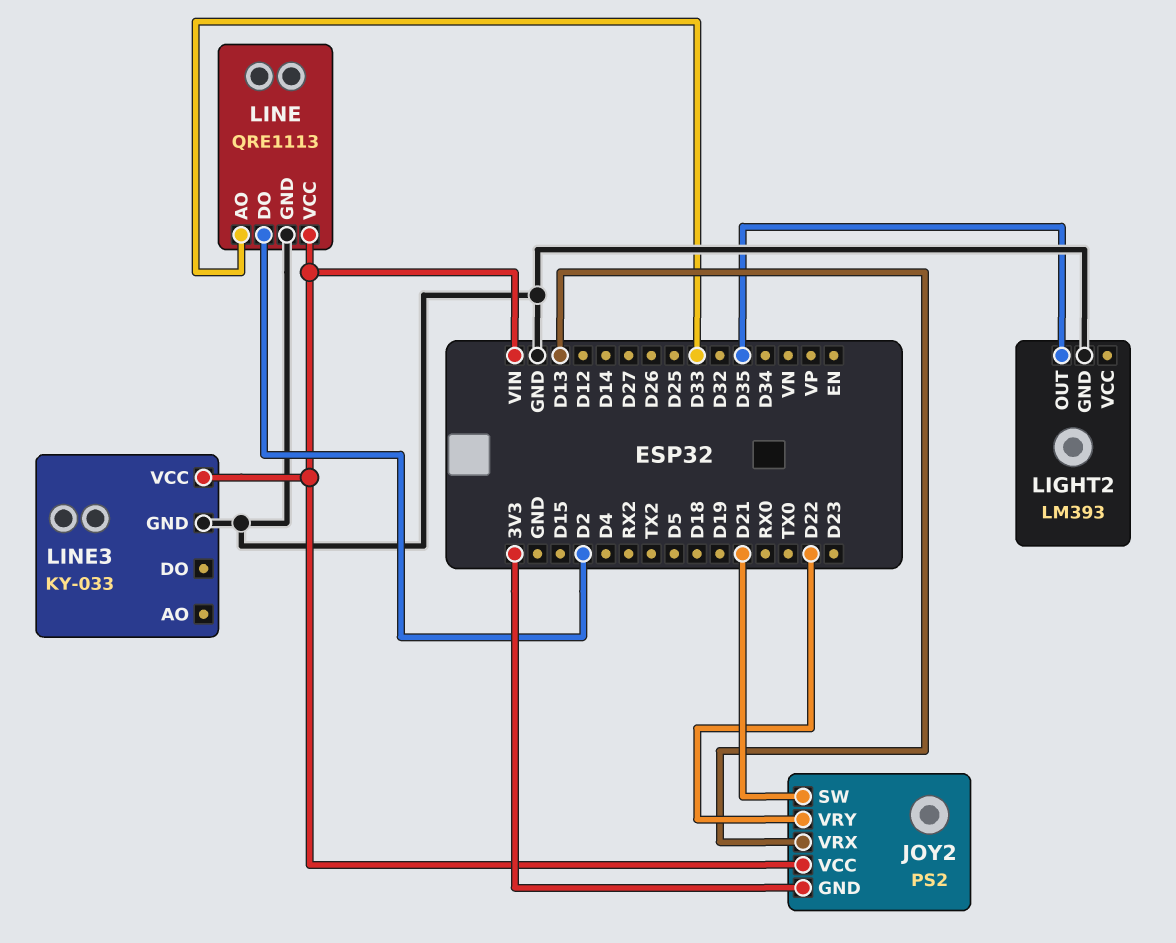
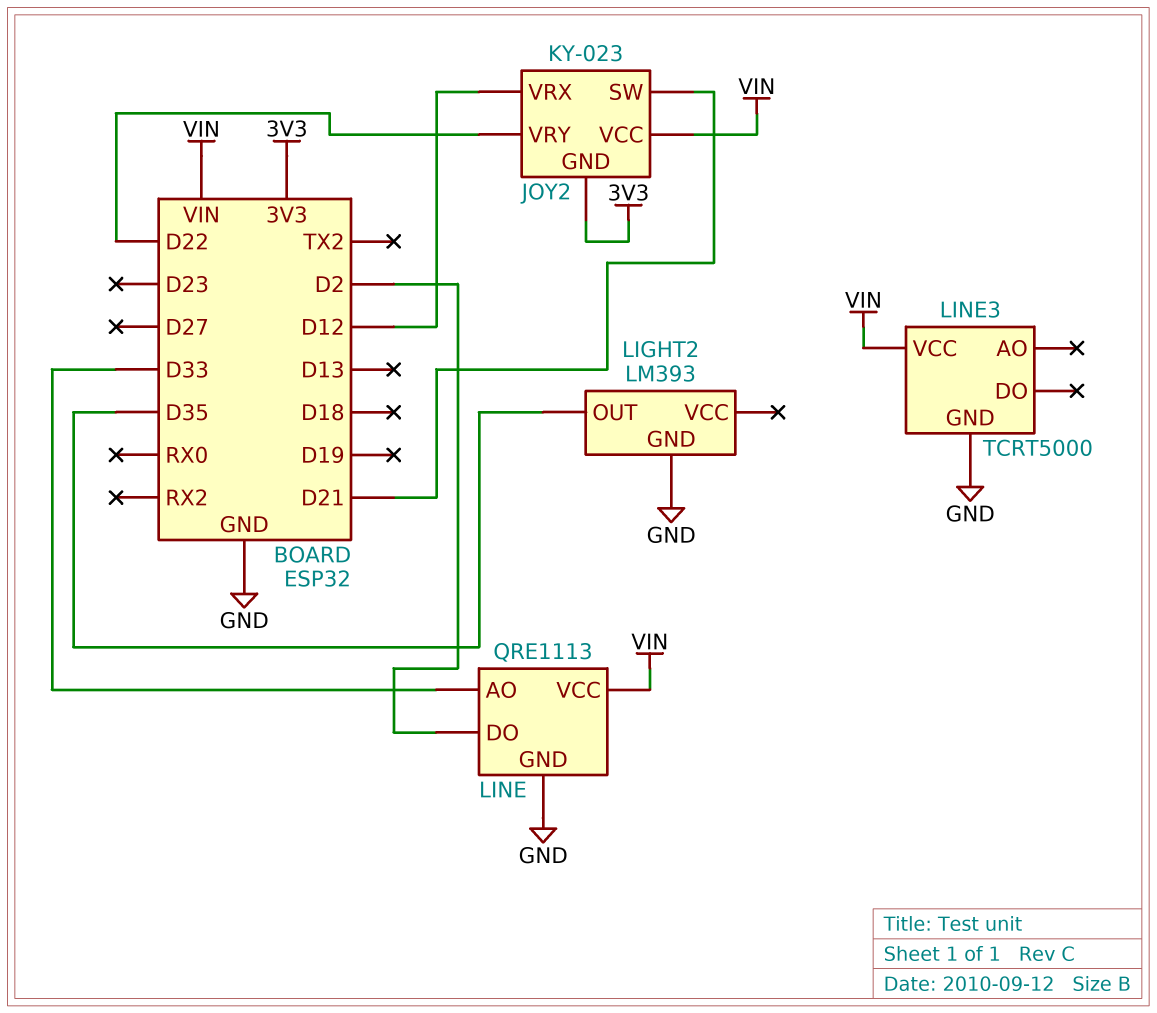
JOY2: PS2 -> KY-023
JOY2 pin VRX: D13 -> D12
LINE3: KY-033 -> TCRT5000

